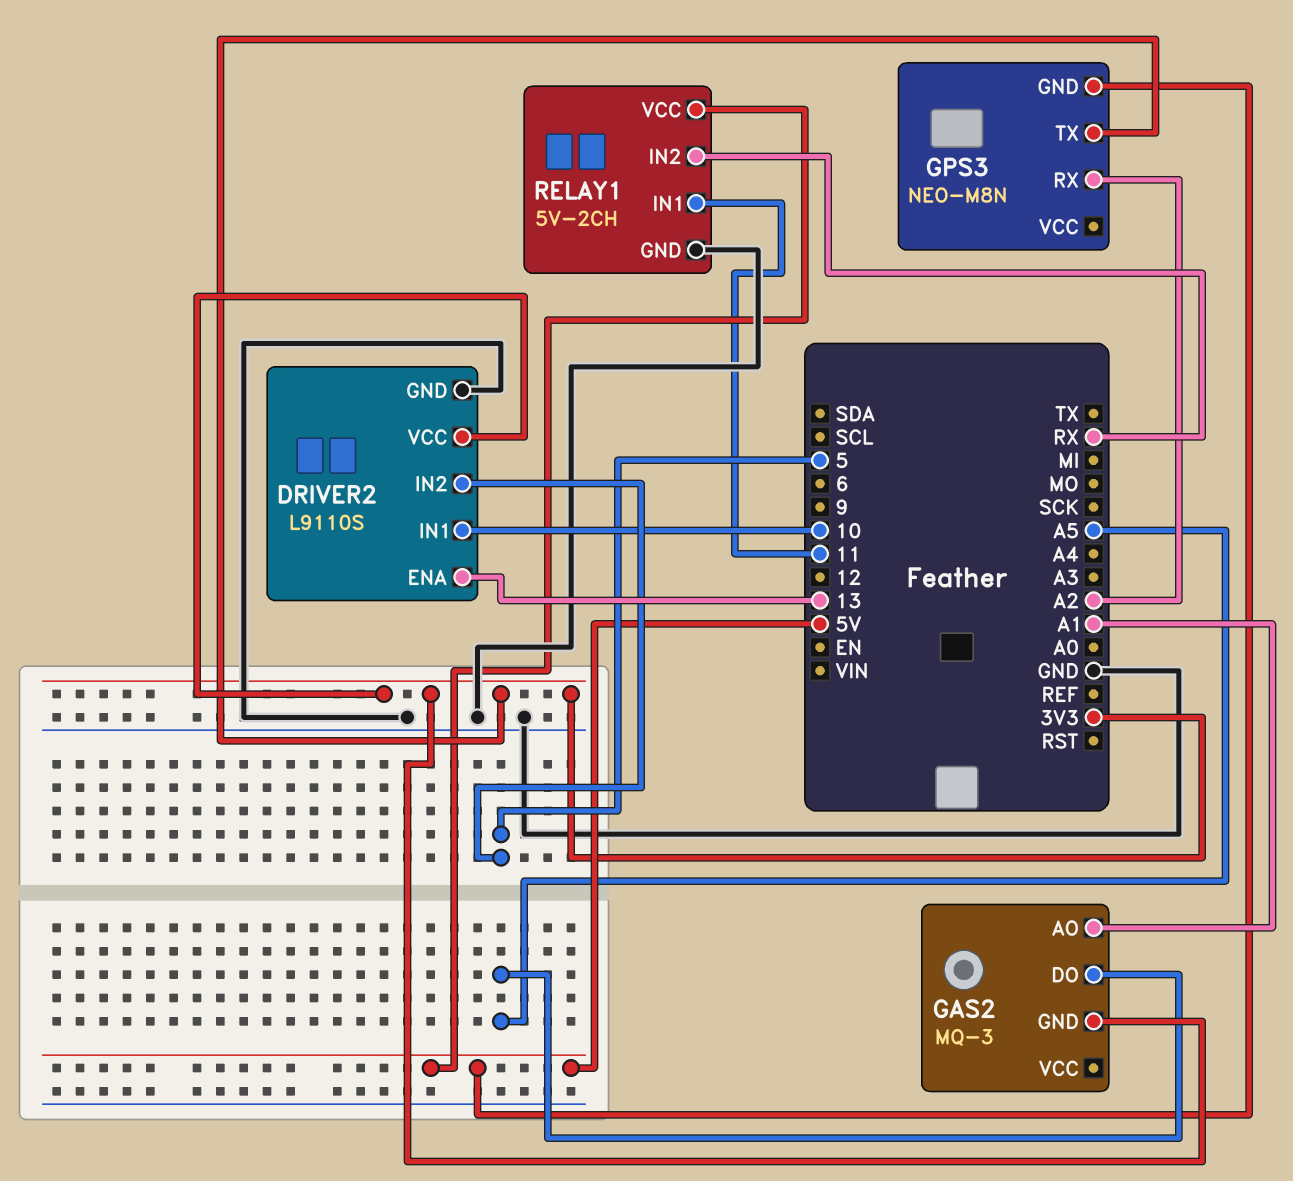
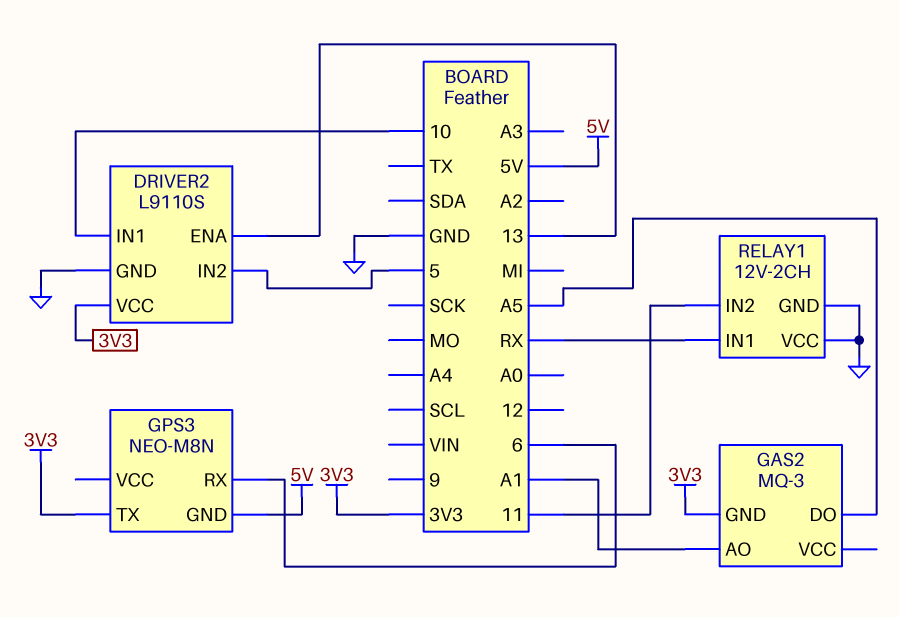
GPS3 pin RX: A2 -> 6
RELAY1: 5V-2CH -> 12V-2CH
RELAY1 pin IN1: 11 -> RX
RELAY1 pin IN2: RX -> 11
RELAY1 pin VCC: 5V -> GND

